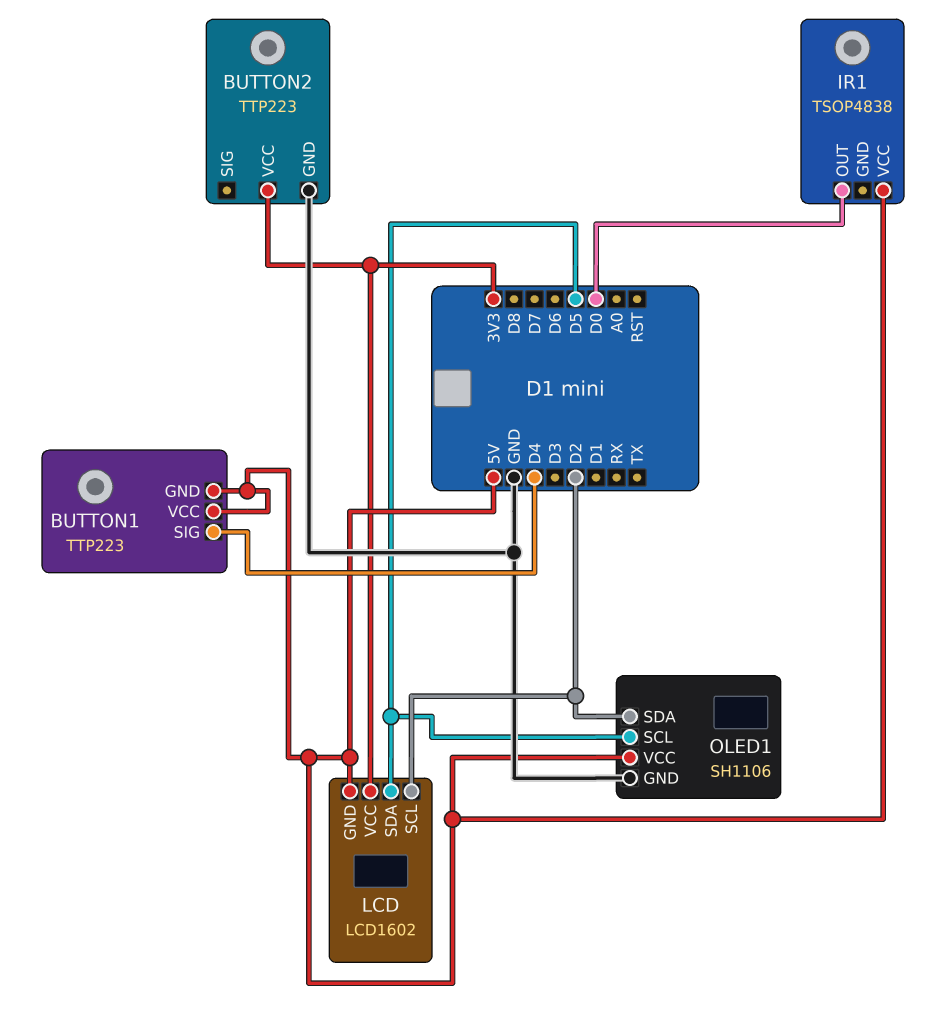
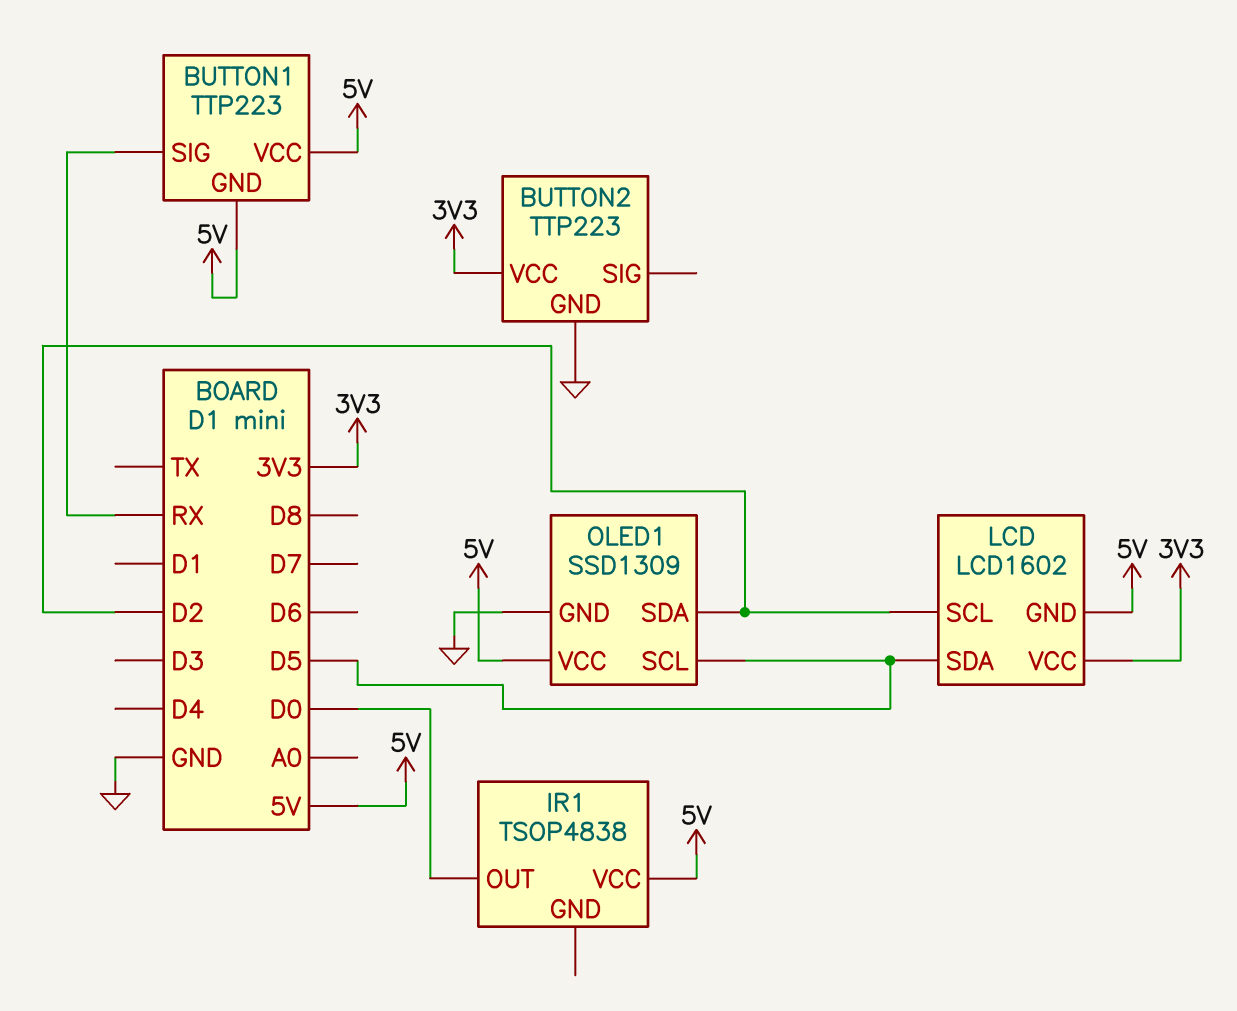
BUTTON1 pin SIG: D4 -> RX
OLED1: SH1106 -> SSD1309

